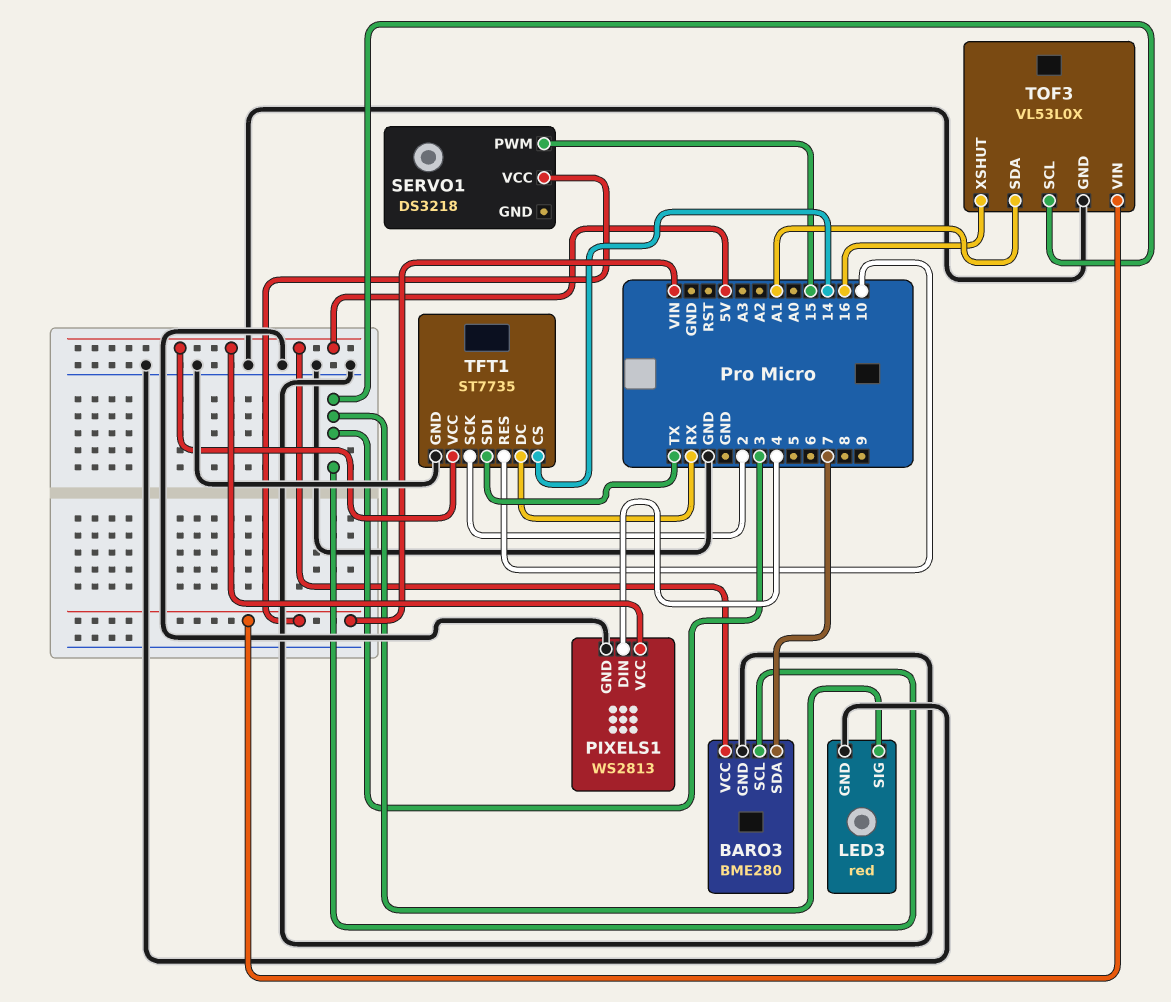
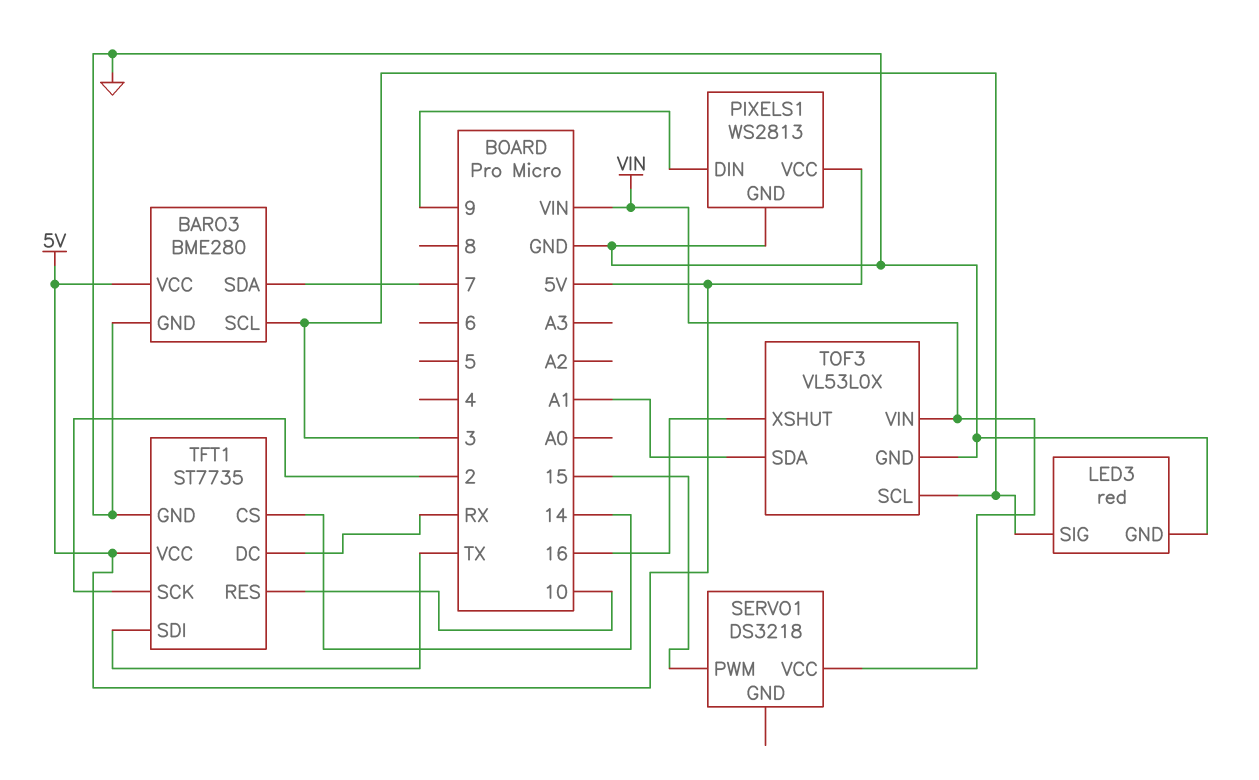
PIXELS1 pin DIN: 4 -> 9

